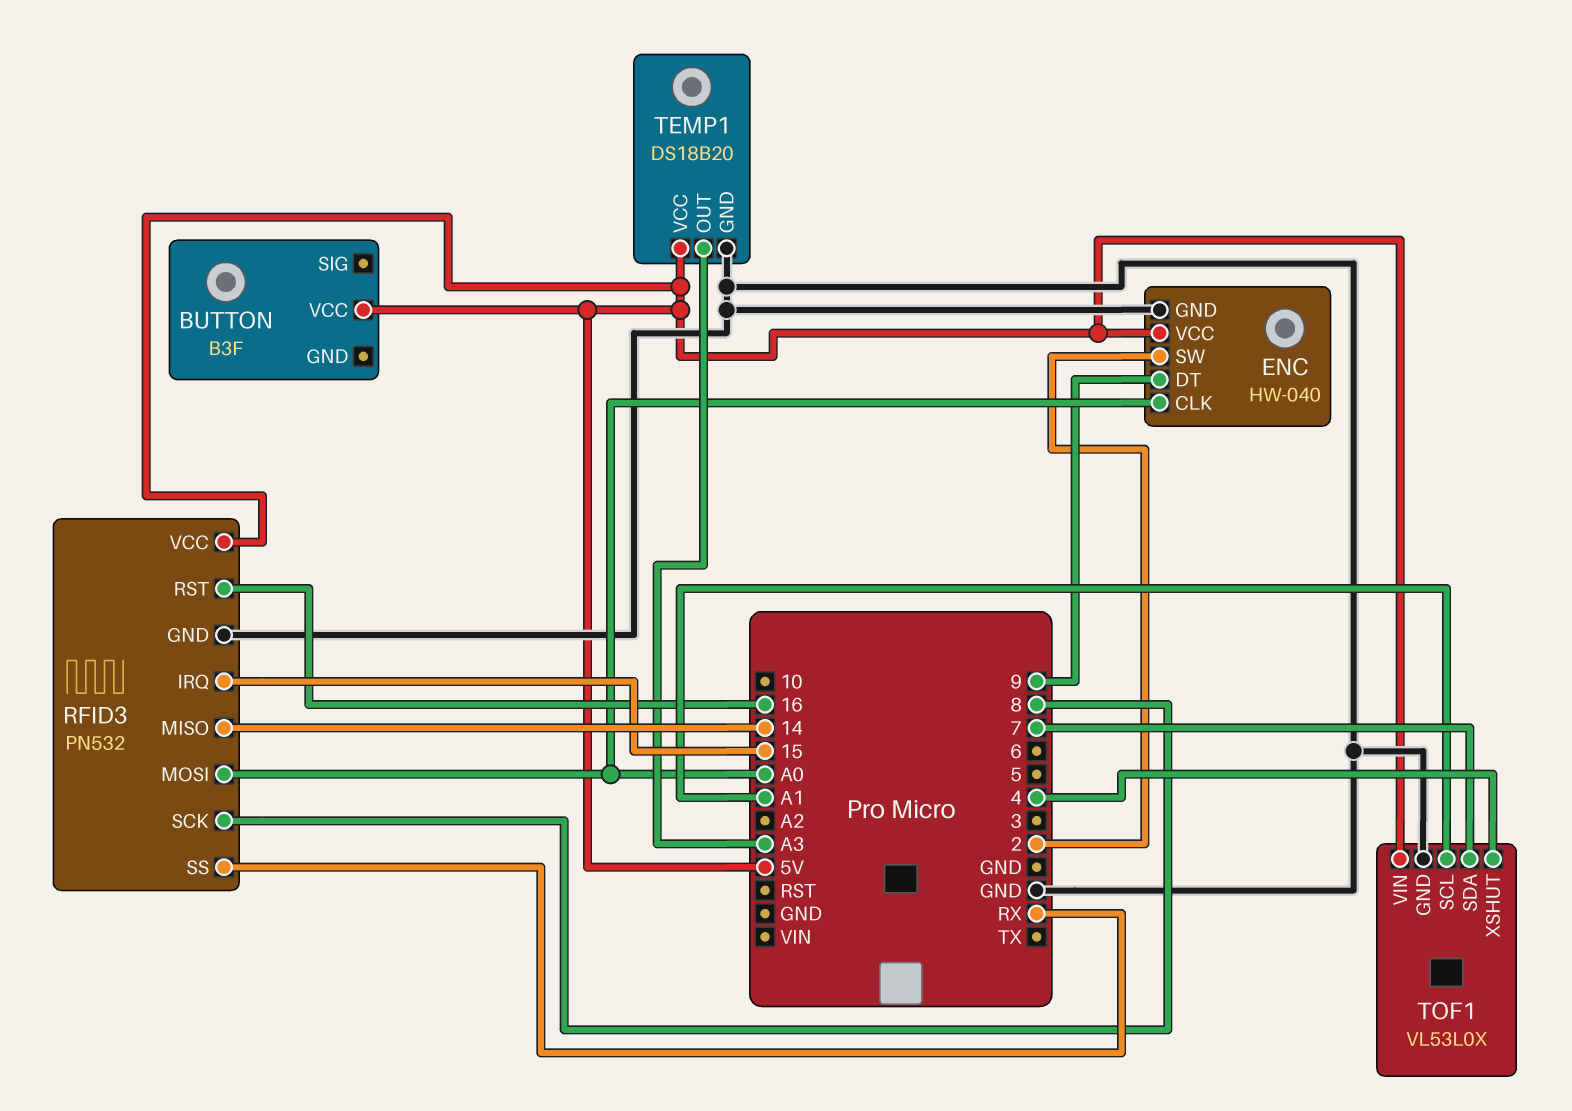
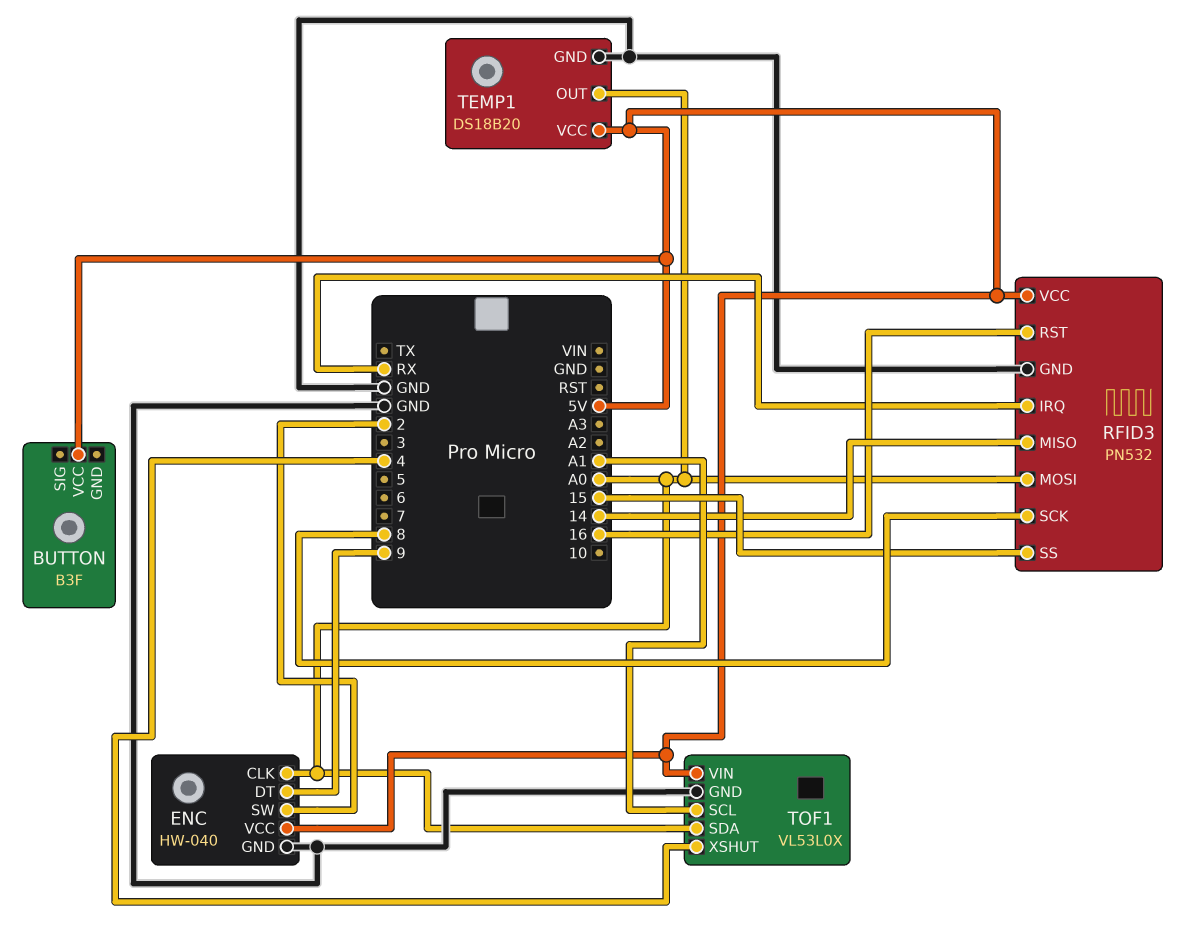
RFID3 pin IRQ: 15 -> RX
RFID3 pin SS: RX -> 15
TEMP1 pin OUT: A3 -> A0
TOF1 pin SDA: 7 -> A0

